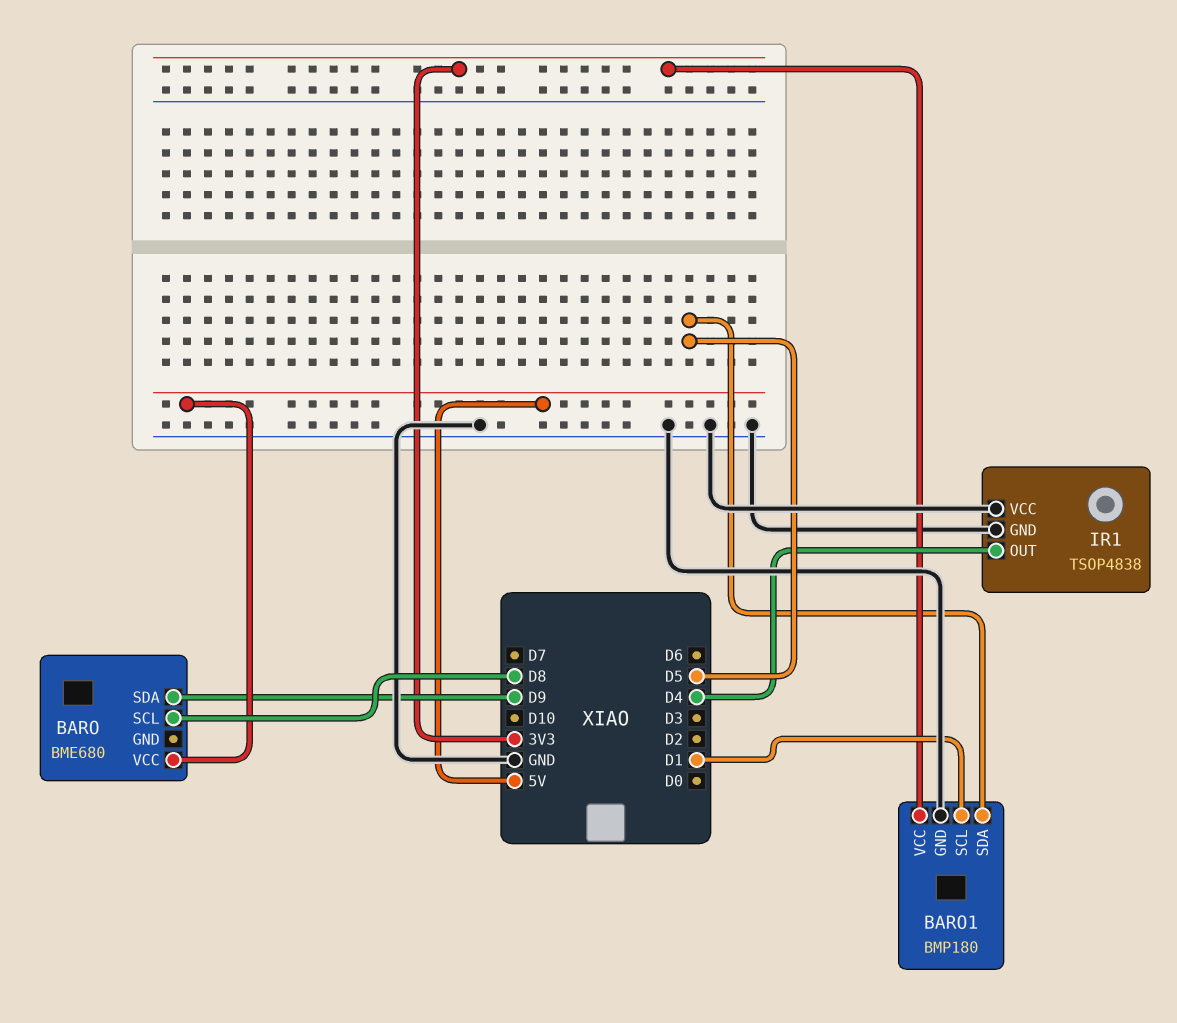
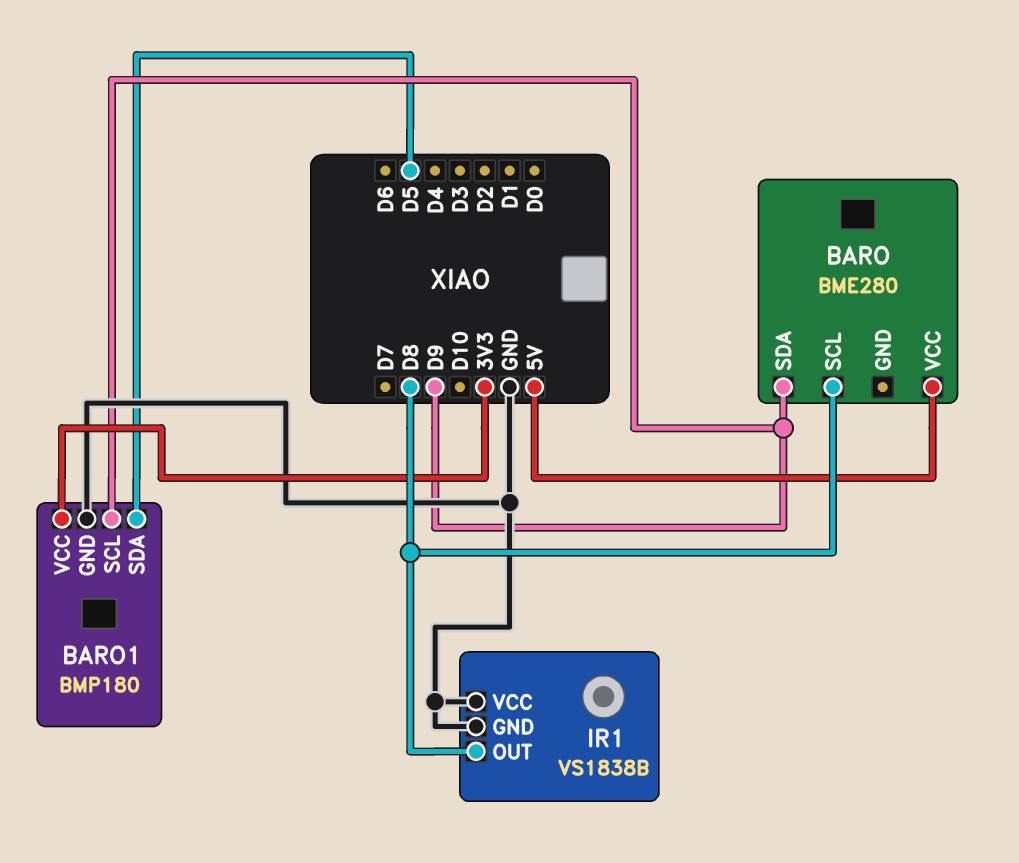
BARO: BME680 -> BME280
BARO1 pin SCL: D1 -> D9
IR1: TSOP4838 -> VS1838B
IR1 pin OUT: D4 -> D8

